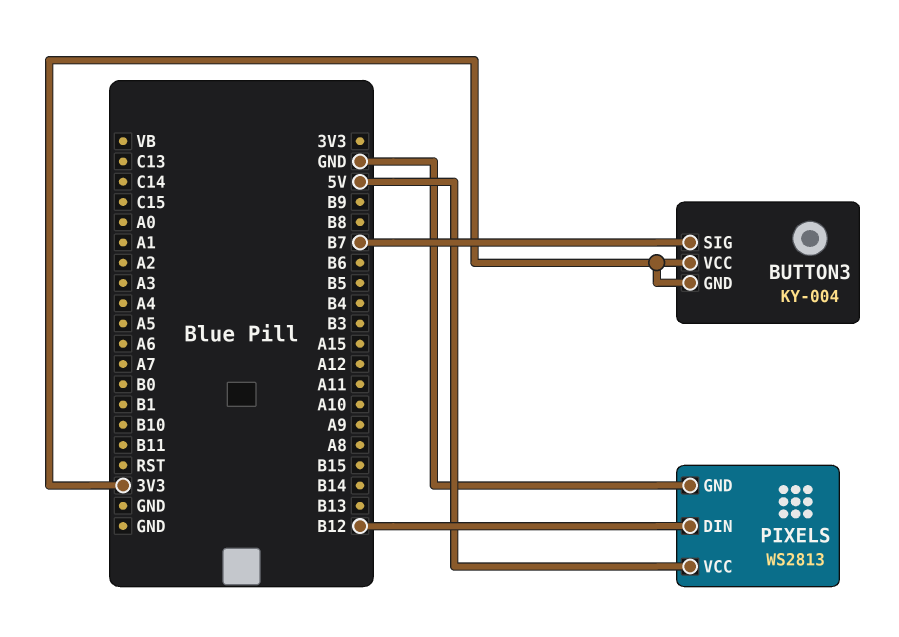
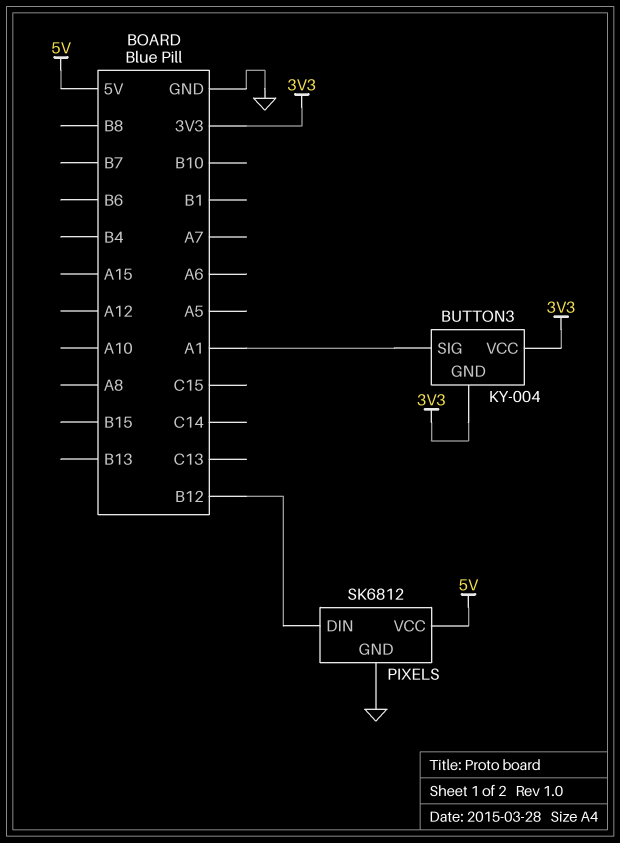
BUTTON3 pin SIG: B7 -> A1
PIXELS: WS2813 -> SK6812

